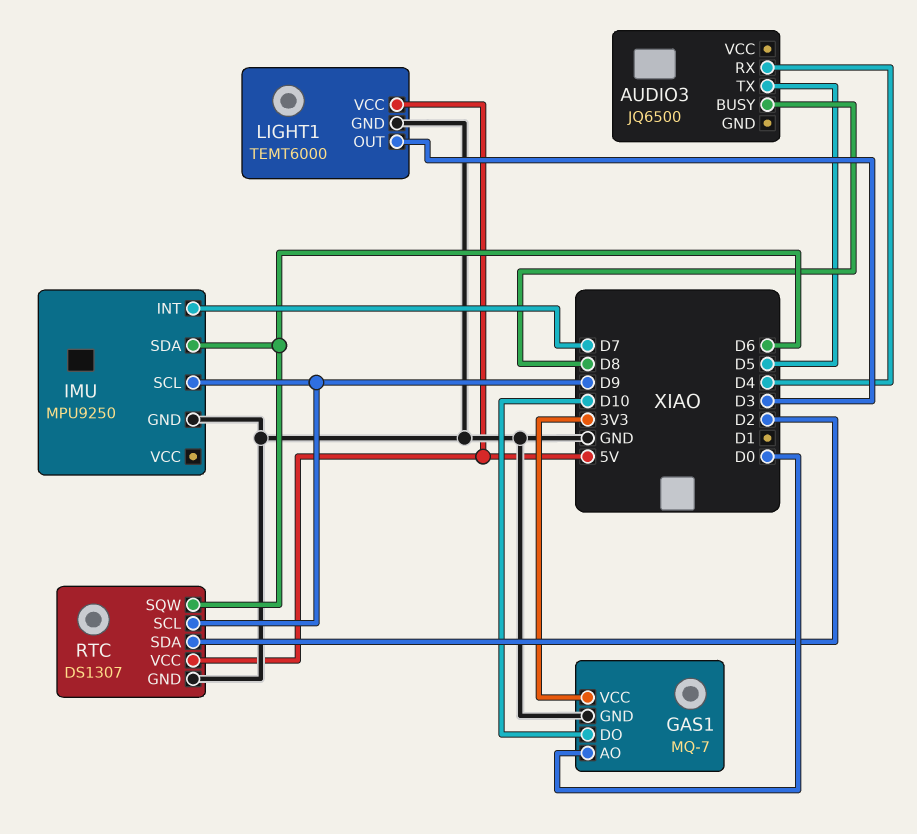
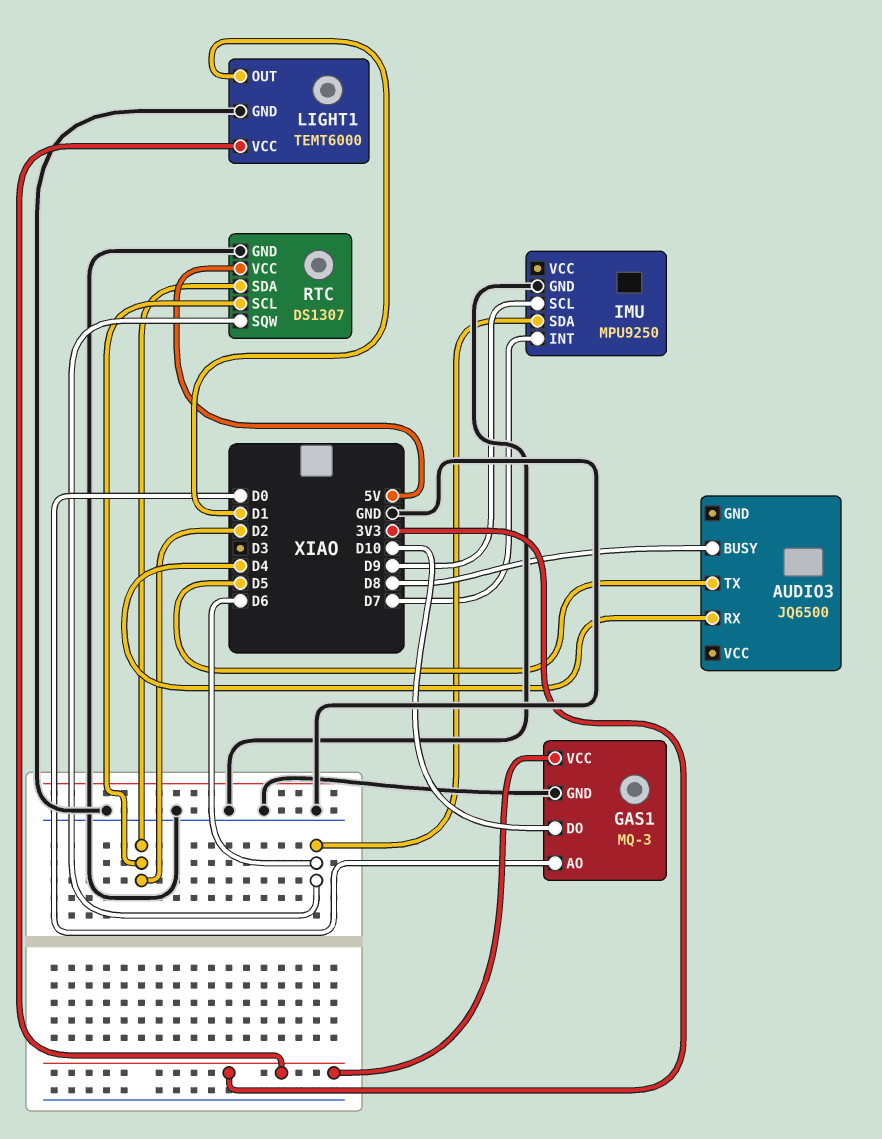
GAS1: MQ-7 -> MQ-3
LIGHT1 pin OUT: D3 -> D1
LIGHT1 pin VCC: 5V -> 3V3
RTC pin SCL: D9 -> D2

